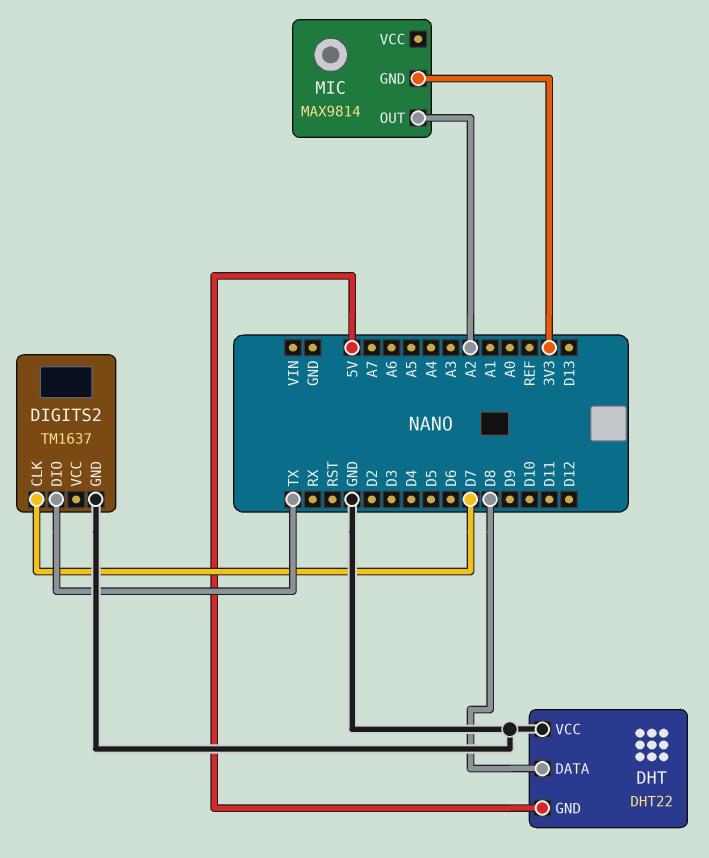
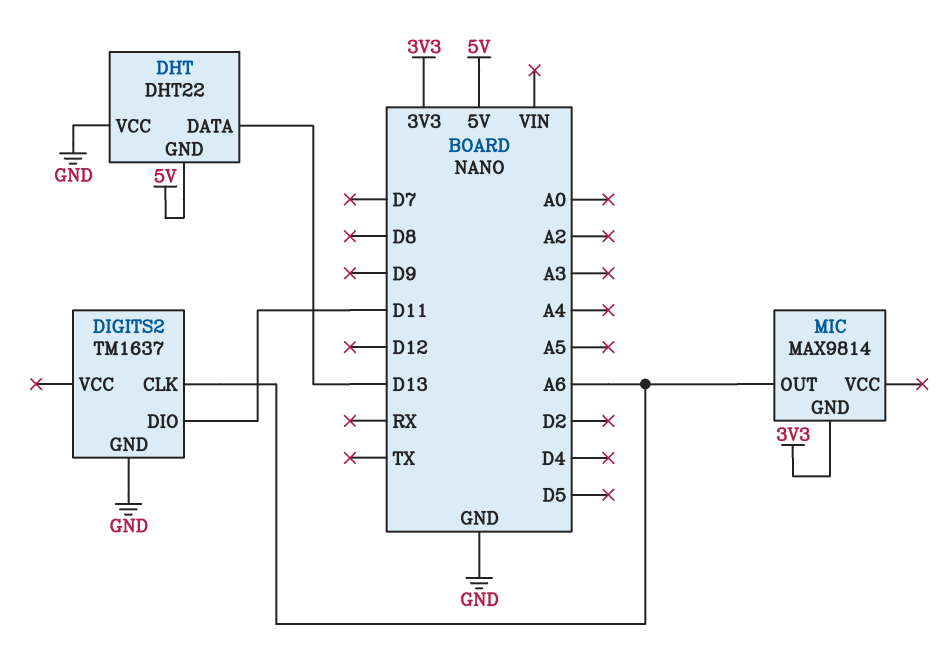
DHT pin DATA: D8 -> D13
DIGITS2 pin CLK: D7 -> A6
DIGITS2 pin DIO: TX -> D11
MIC pin OUT: A2 -> A6

